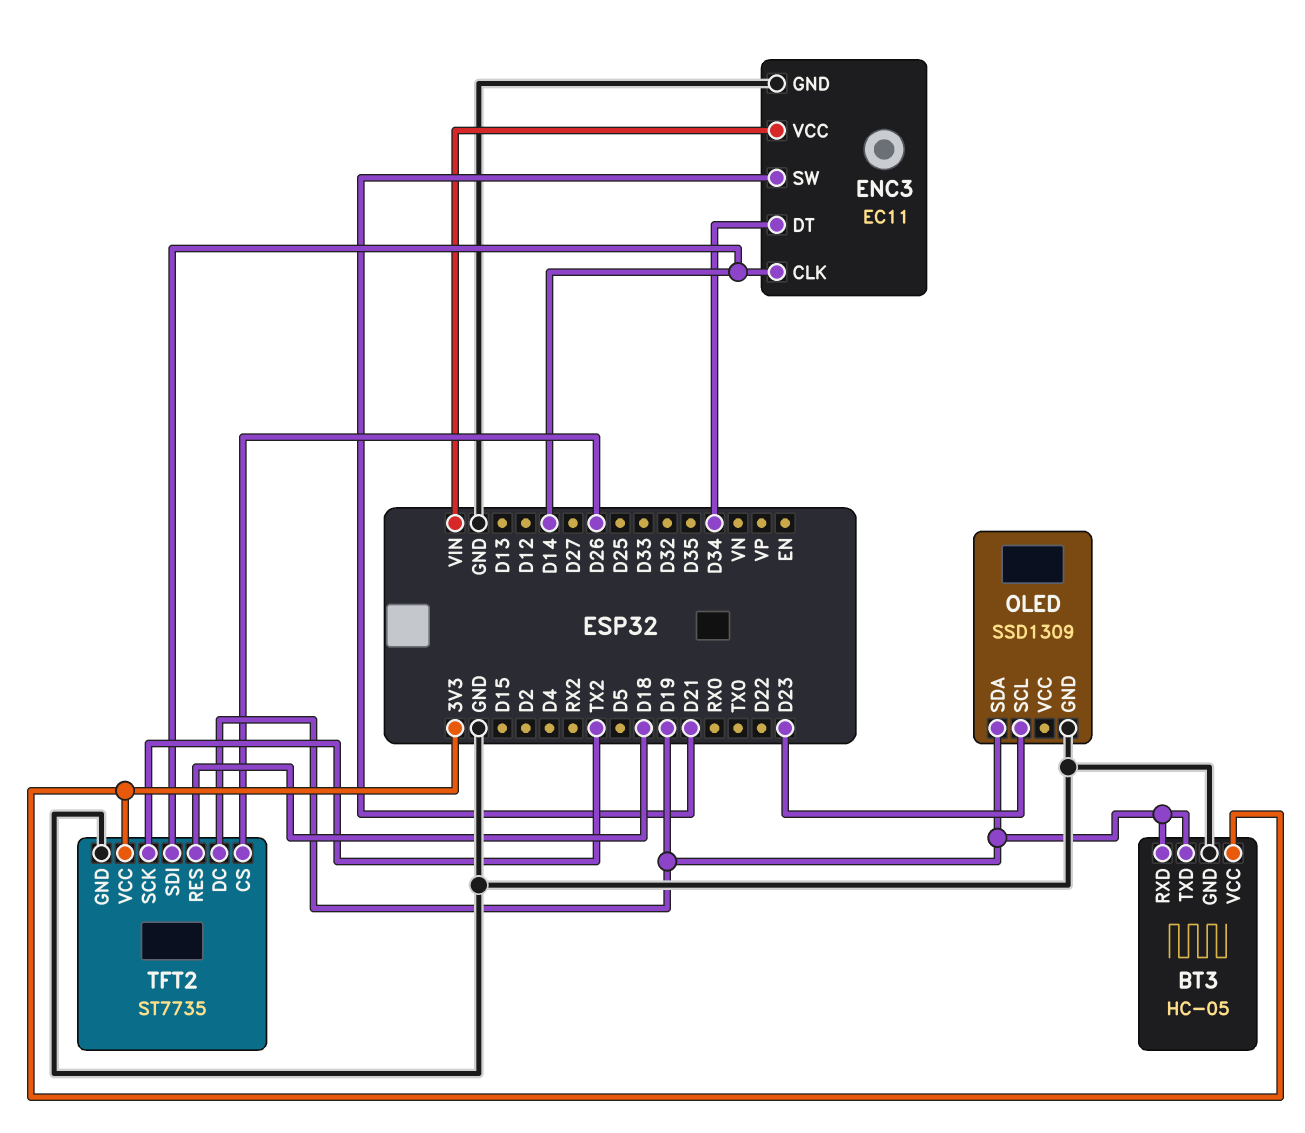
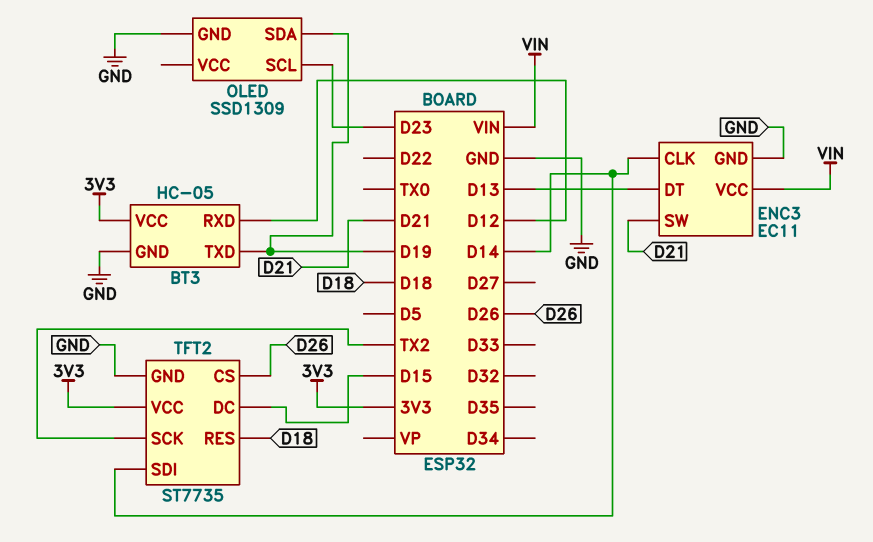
BT3 pin RXD: D19 -> D12
ENC3 pin DT: D34 -> D13
TFT2 pin DC: D19 -> D15

